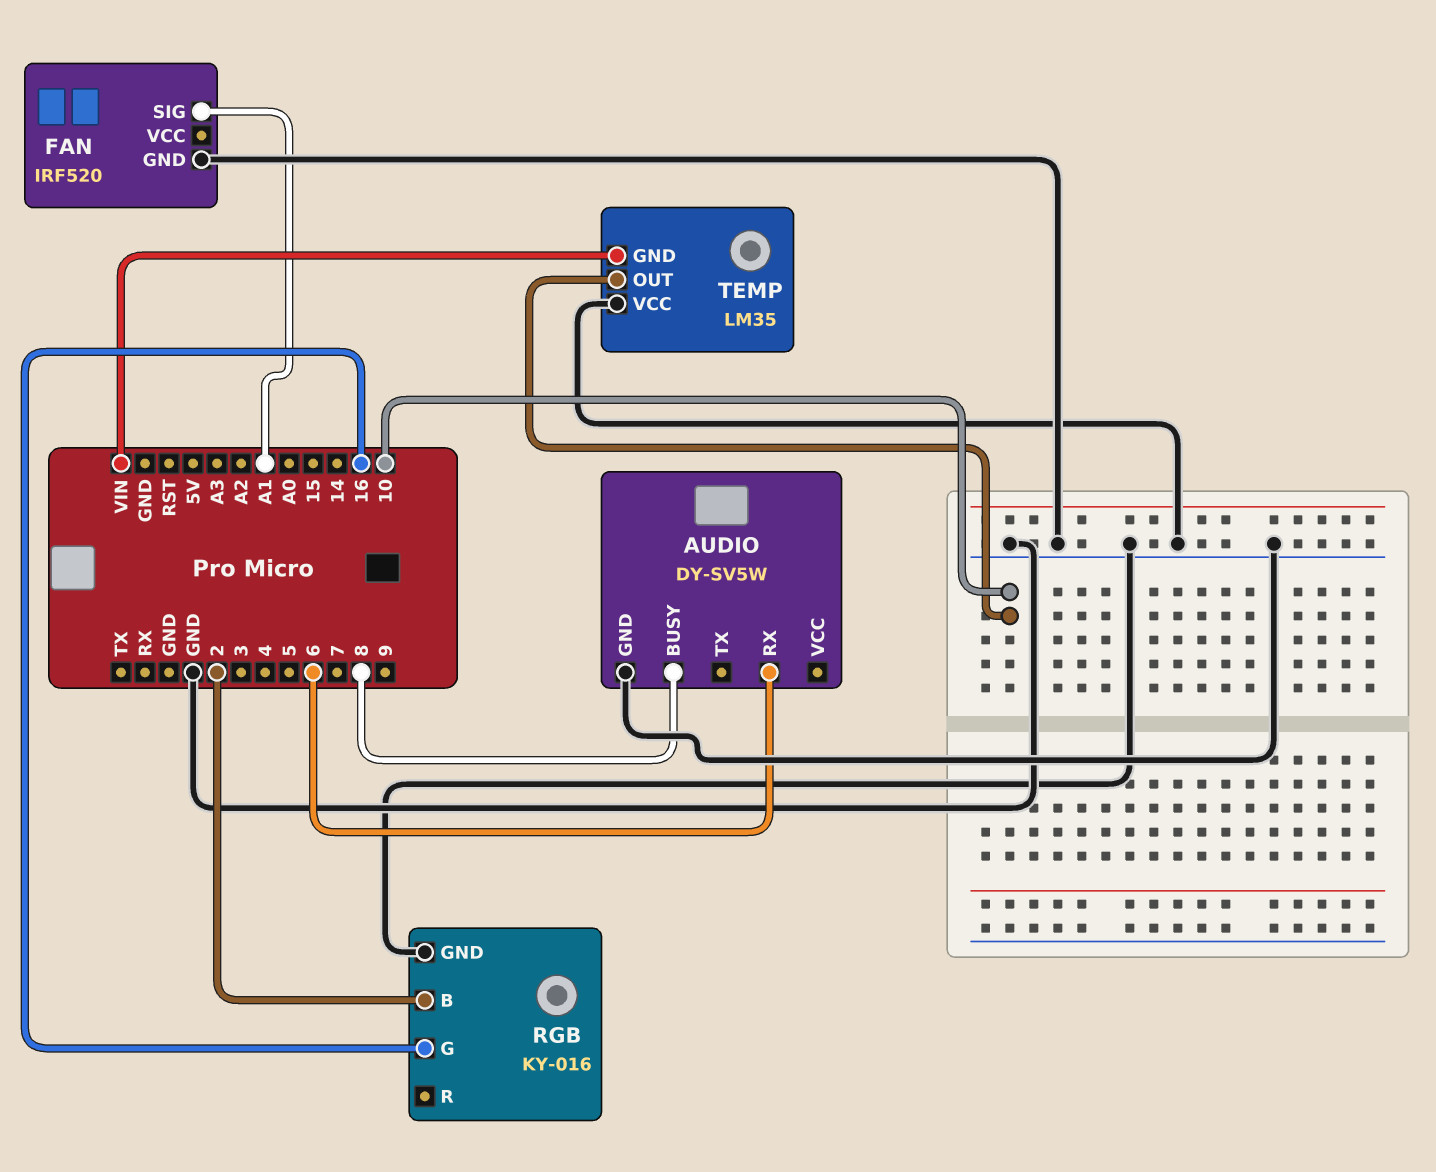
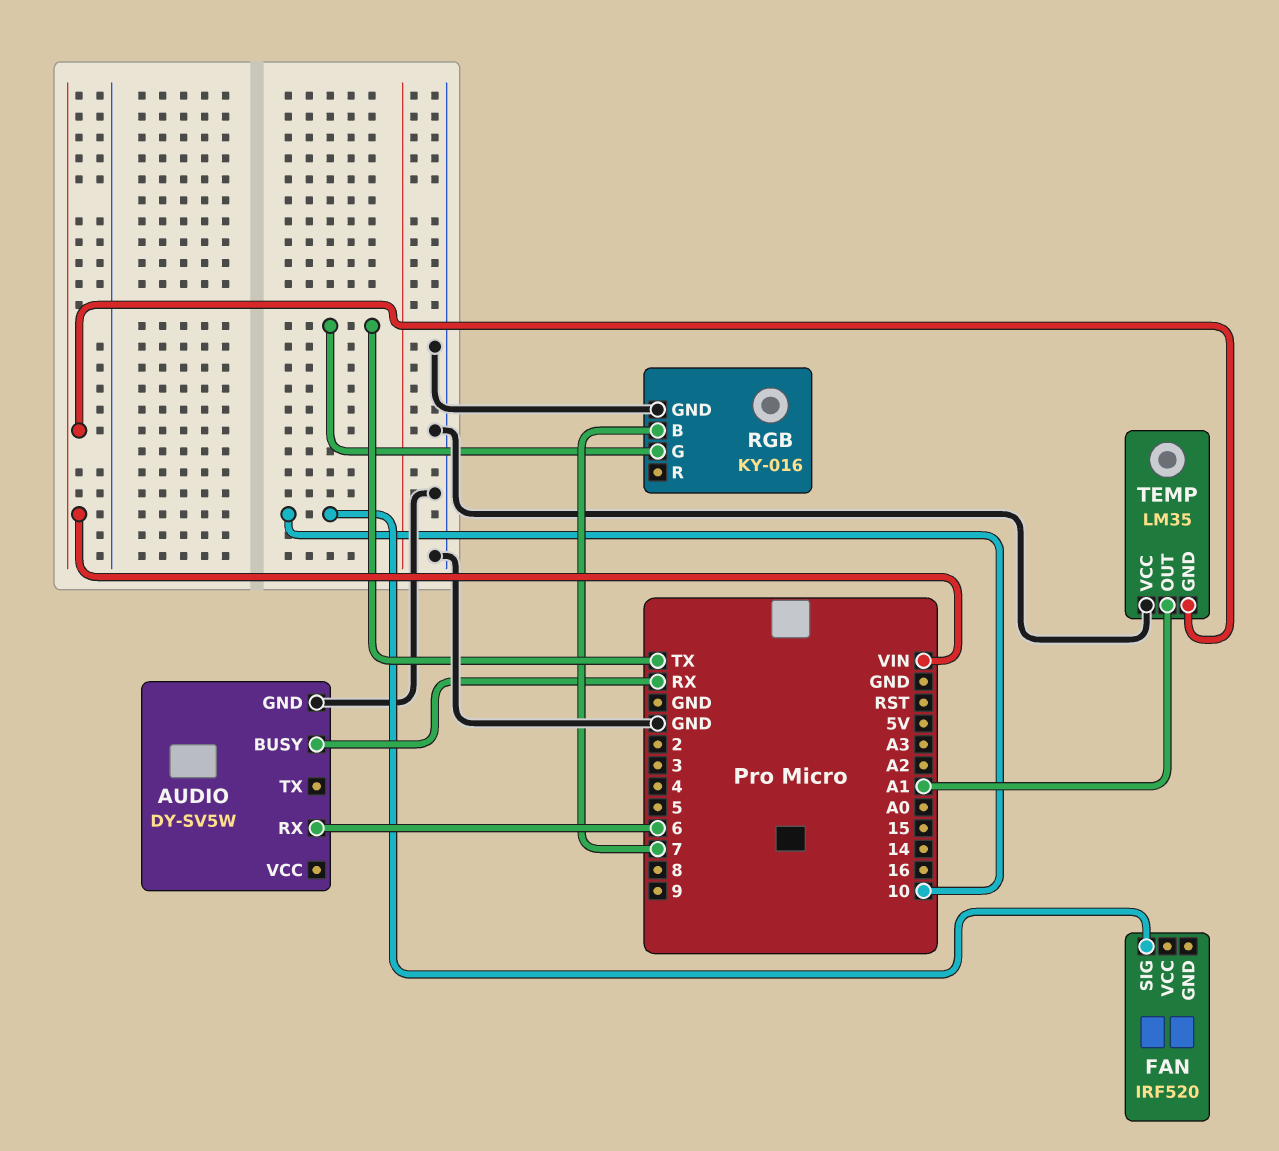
AUDIO pin BUSY: 8 -> RX
FAN pin GND: GND -> none
FAN pin SIG: A1 -> 10
RGB pin B: 2 -> 7
RGB pin G: 16 -> TX
TEMP pin OUT: 10 -> A1

